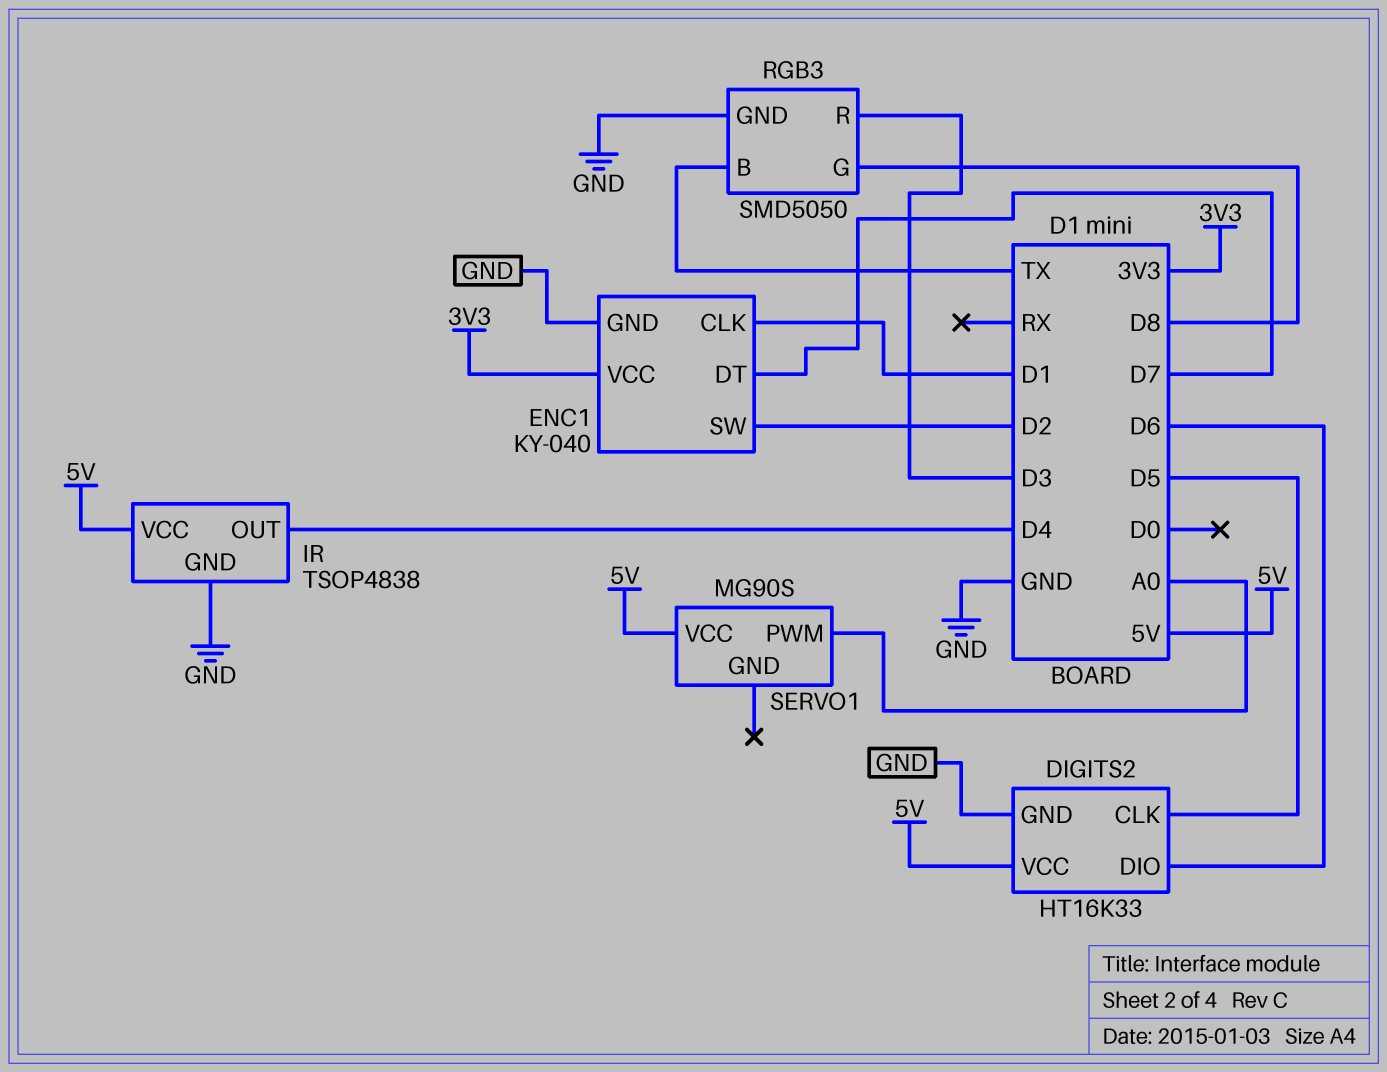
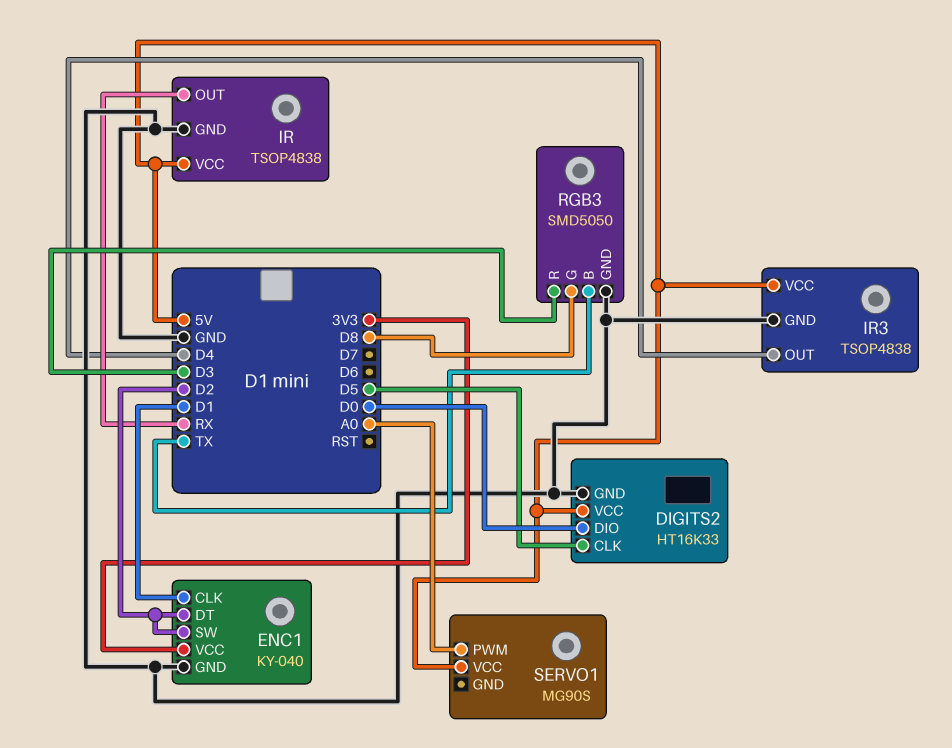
DIGITS2 pin DIO: D6 -> D0
ENC1 pin DT: D7 -> D2
IR pin OUT: D4 -> RX
IR3: none -> TSOP4838
IR3 pin GND: none -> GND
IR3 pin OUT: none -> D4
IR3 pin VCC: none -> 5V

